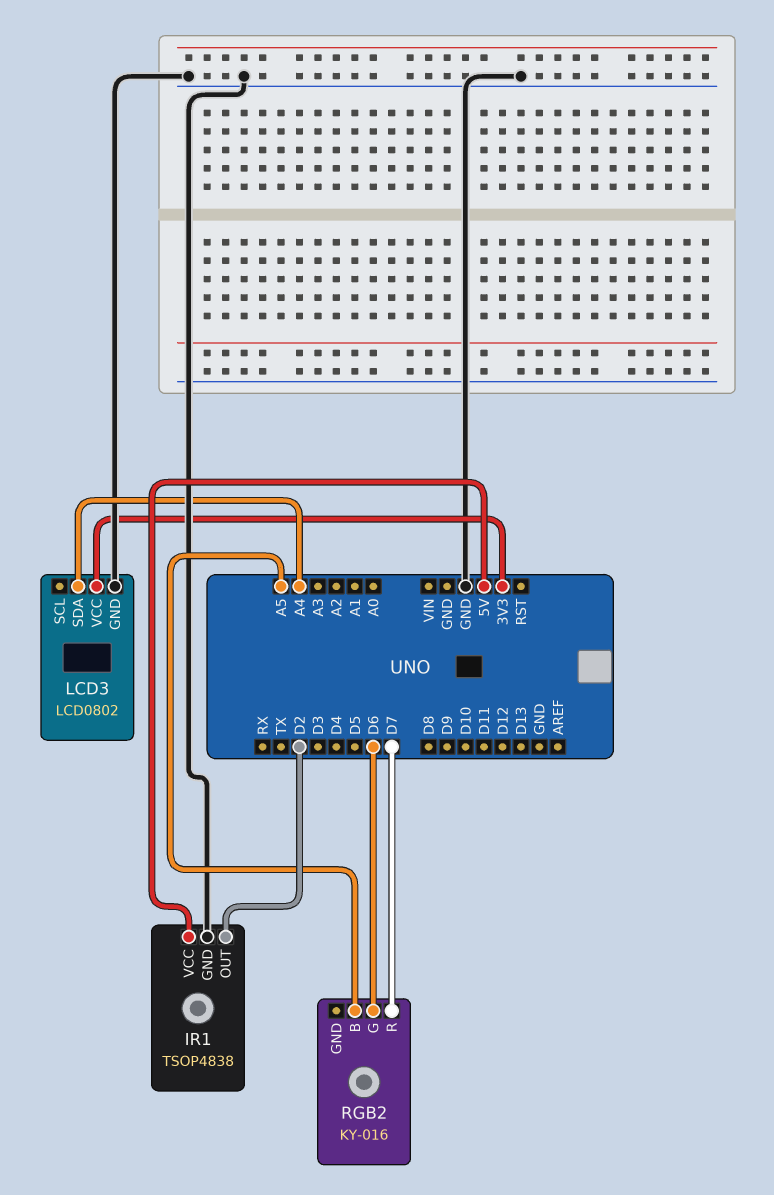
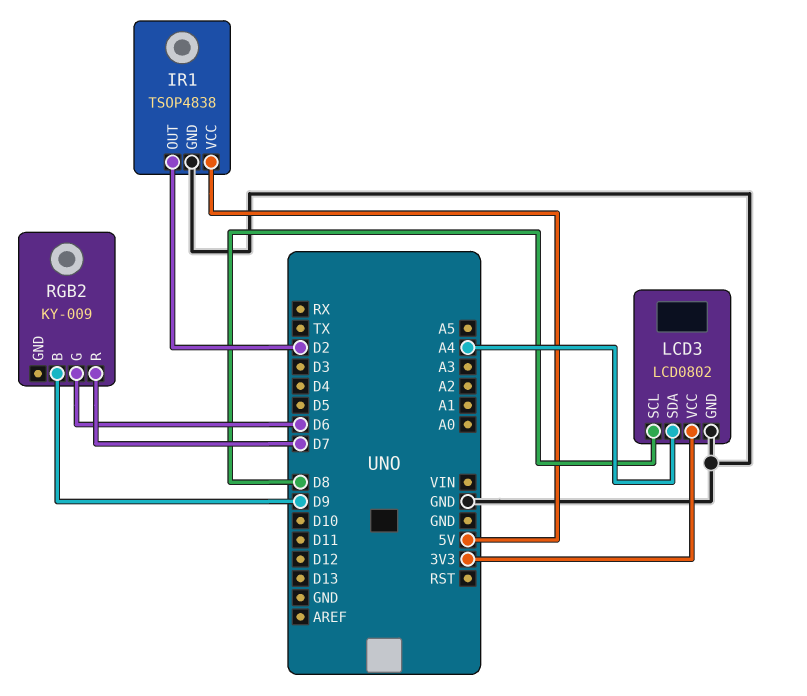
LCD3 pin SCL: none -> D8
RGB2: KY-016 -> KY-009
RGB2 pin B: A5 -> D9

